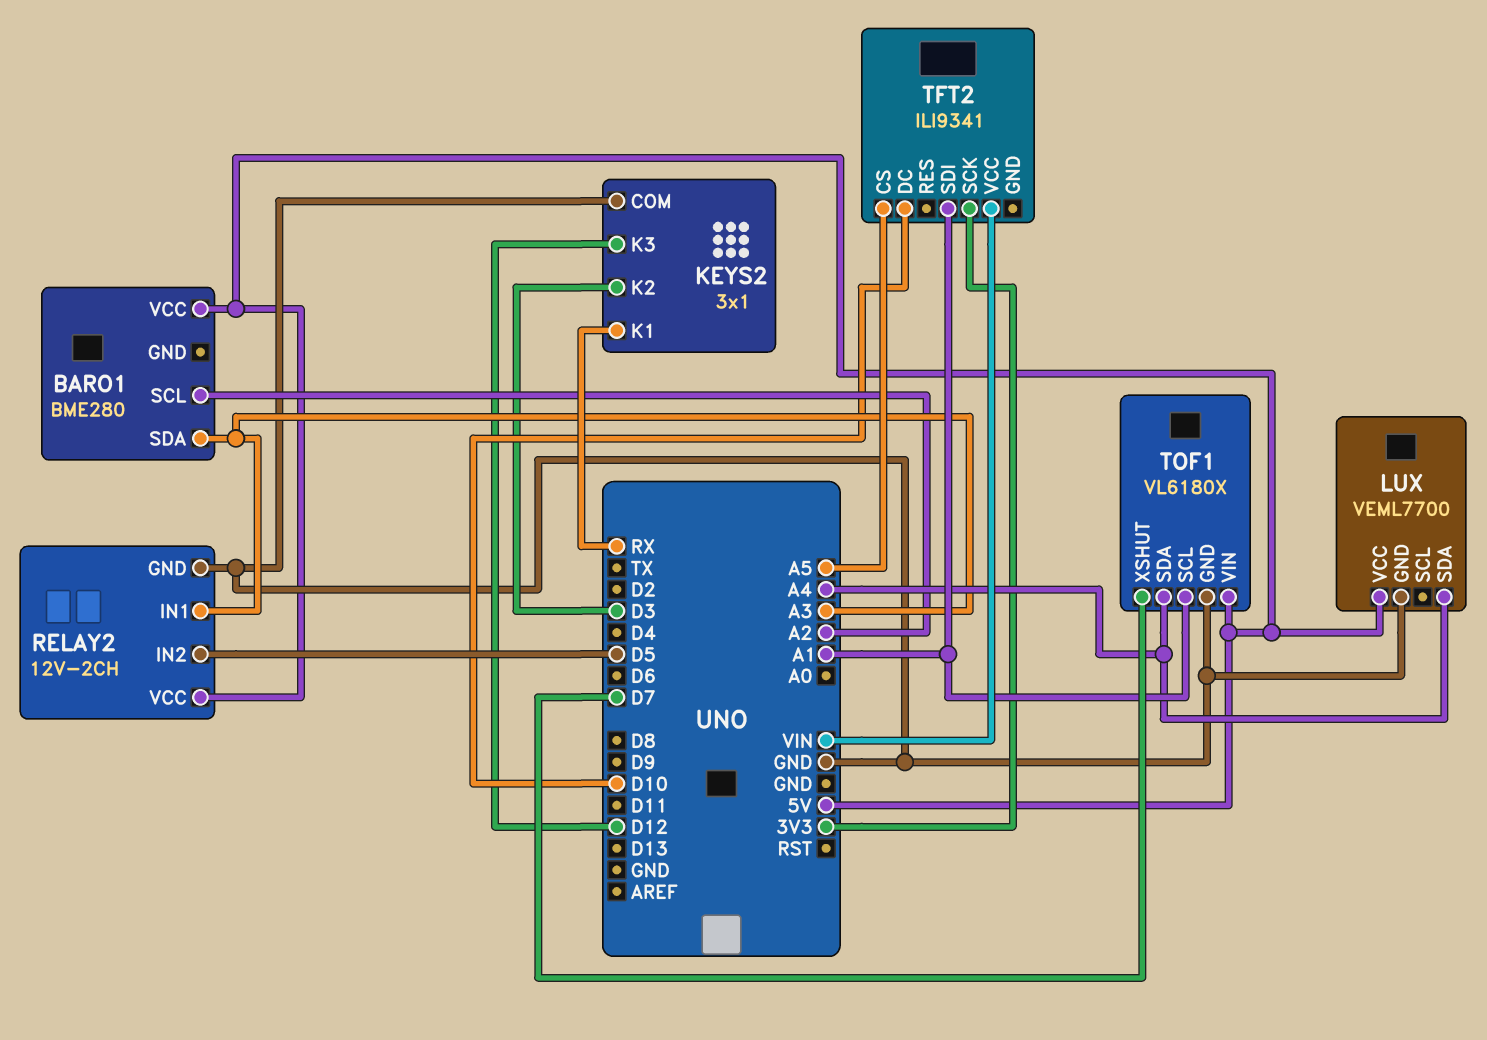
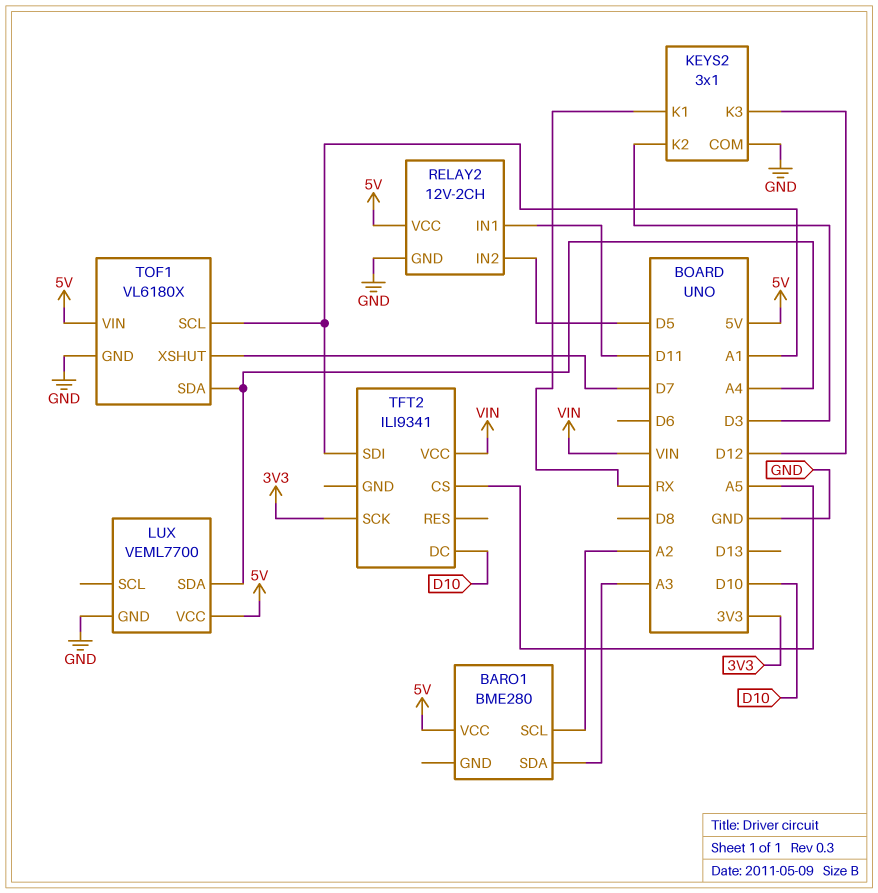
RELAY2 pin IN1: A3 -> D11

